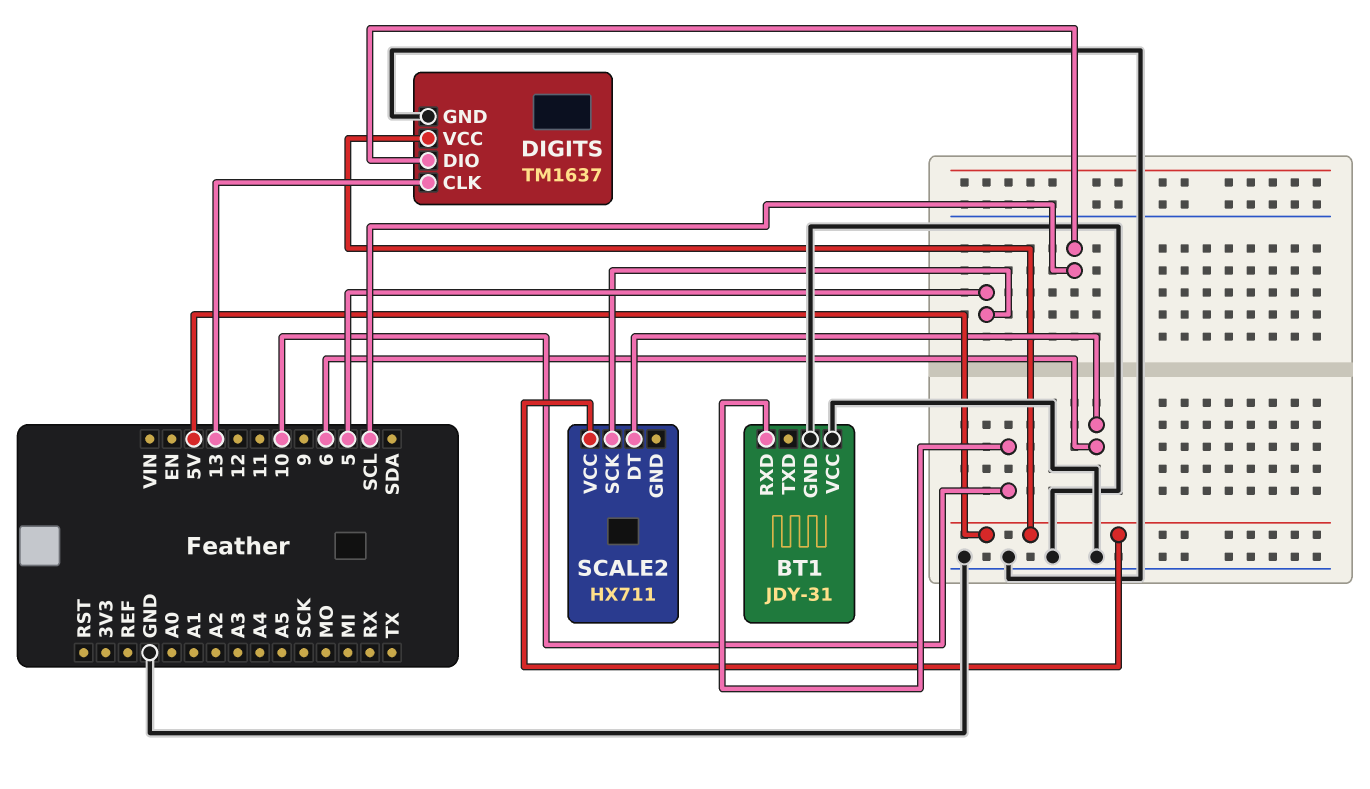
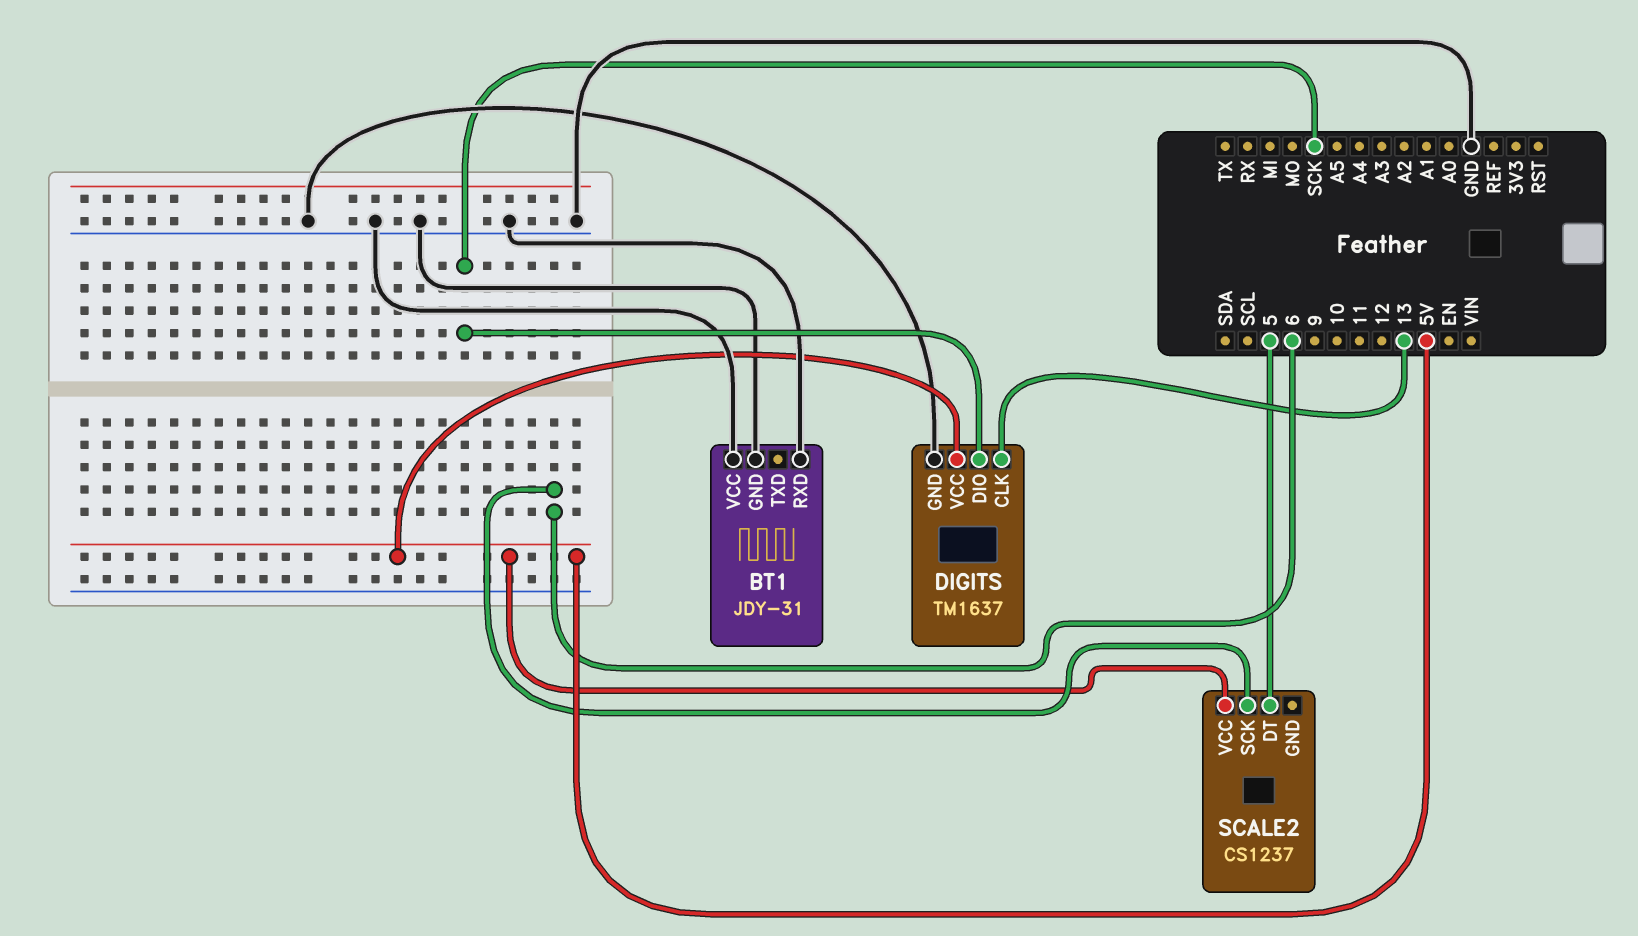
BT1 pin RXD: 10 -> GND
DIGITS pin DIO: SCL -> SCK
SCALE2: HX711 -> CS1237
SCALE2 pin DT: 6 -> 5
SCALE2 pin SCK: 5 -> 6

